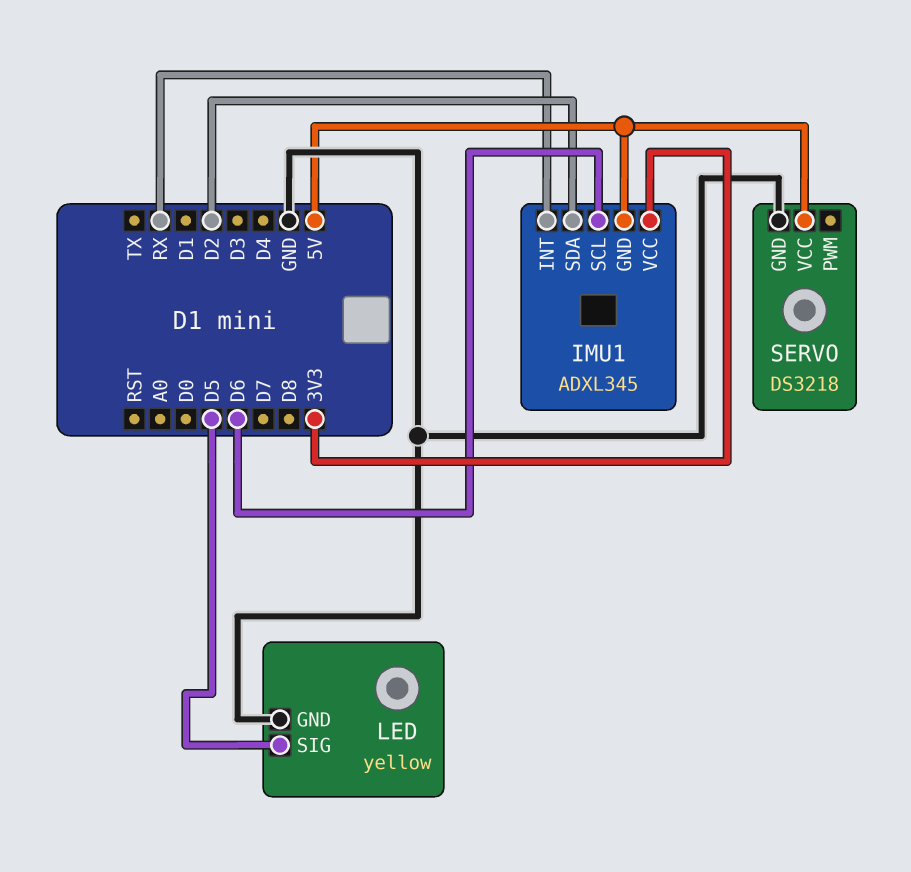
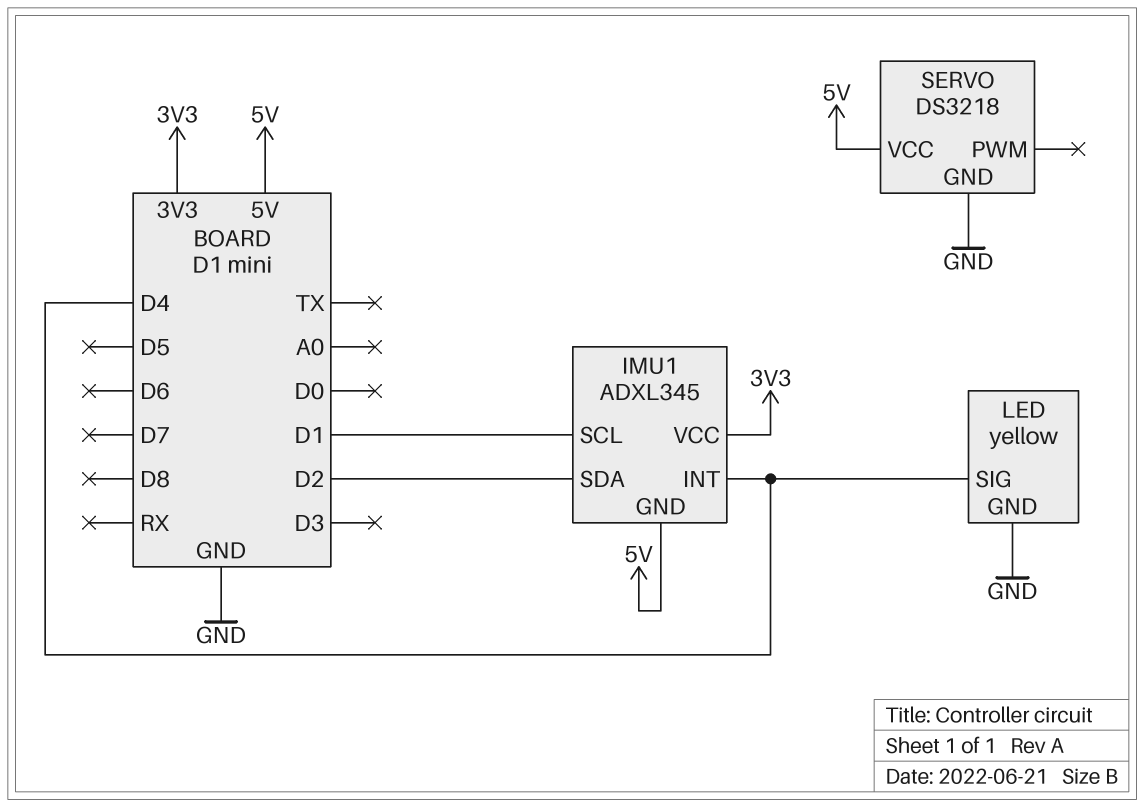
IMU1 pin INT: RX -> D4
IMU1 pin SCL: D6 -> D1
LED pin SIG: D5 -> D4

